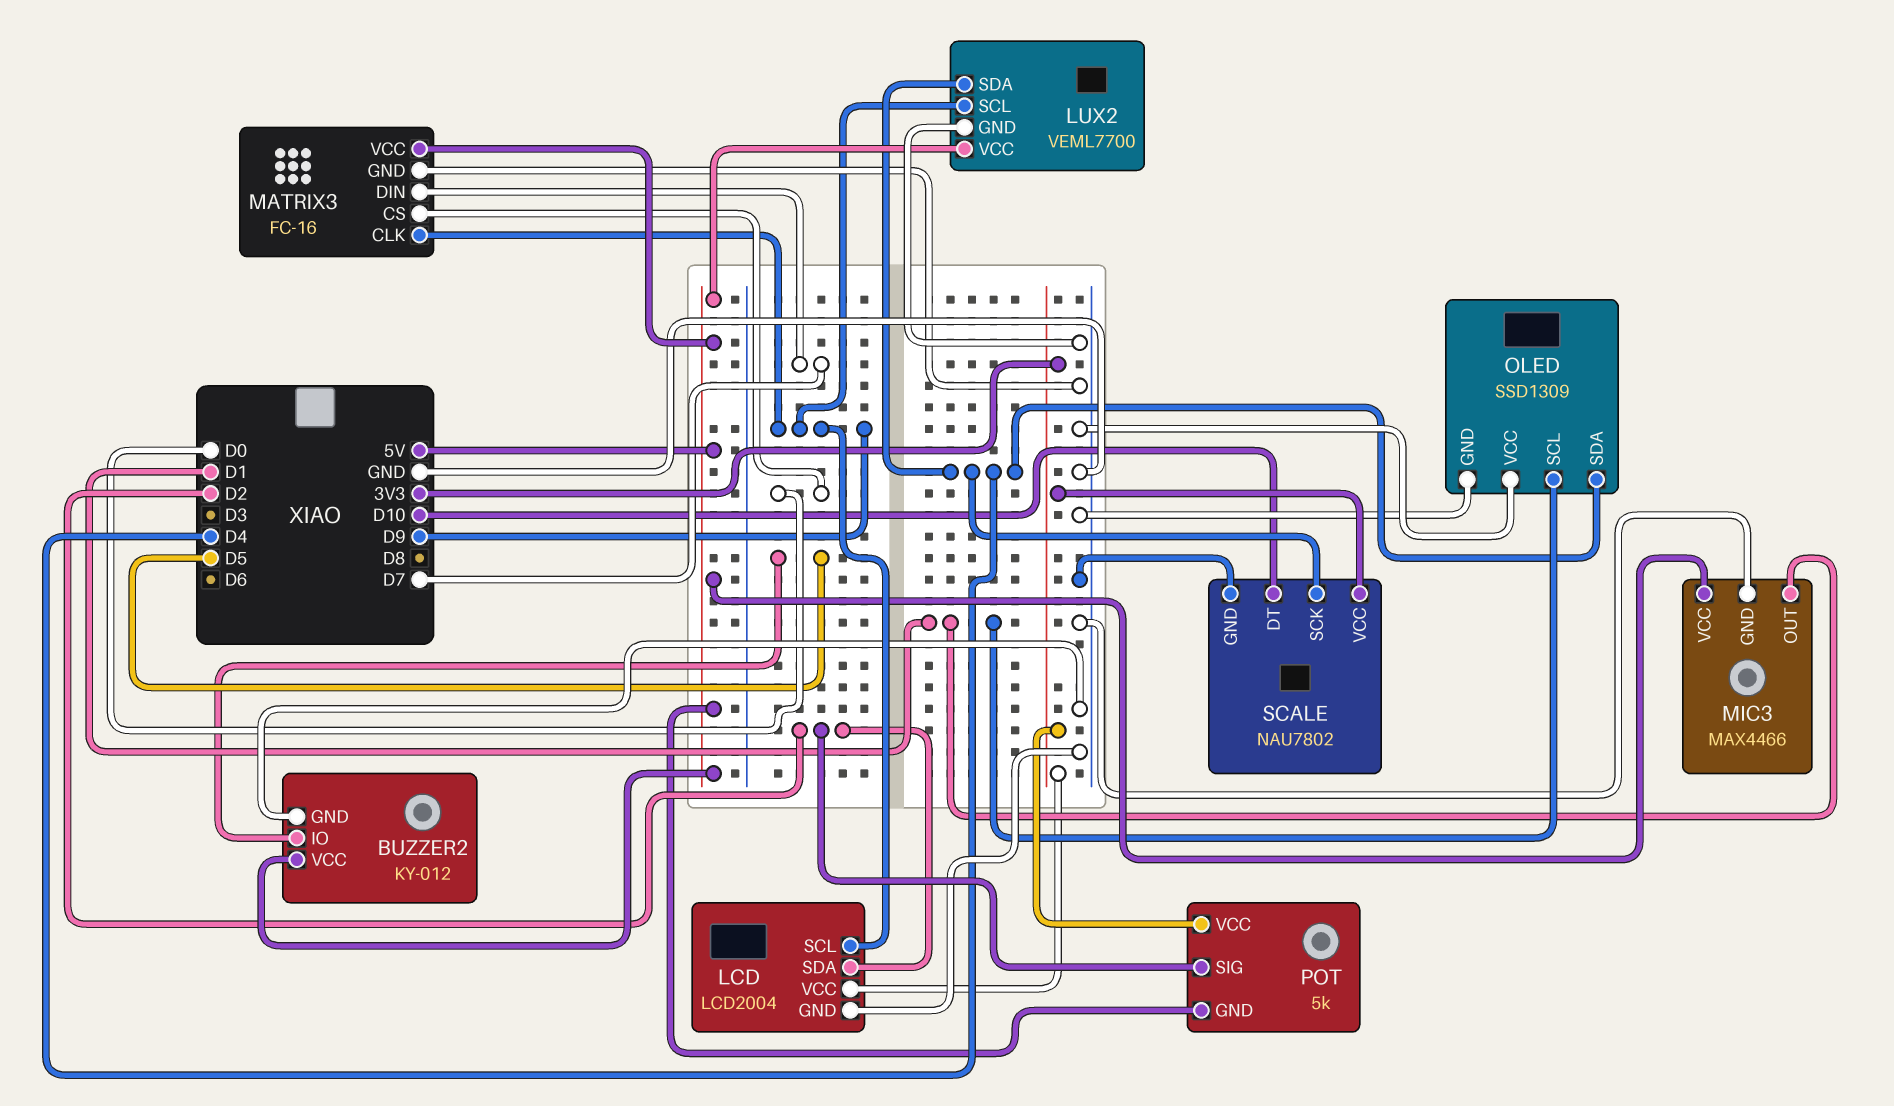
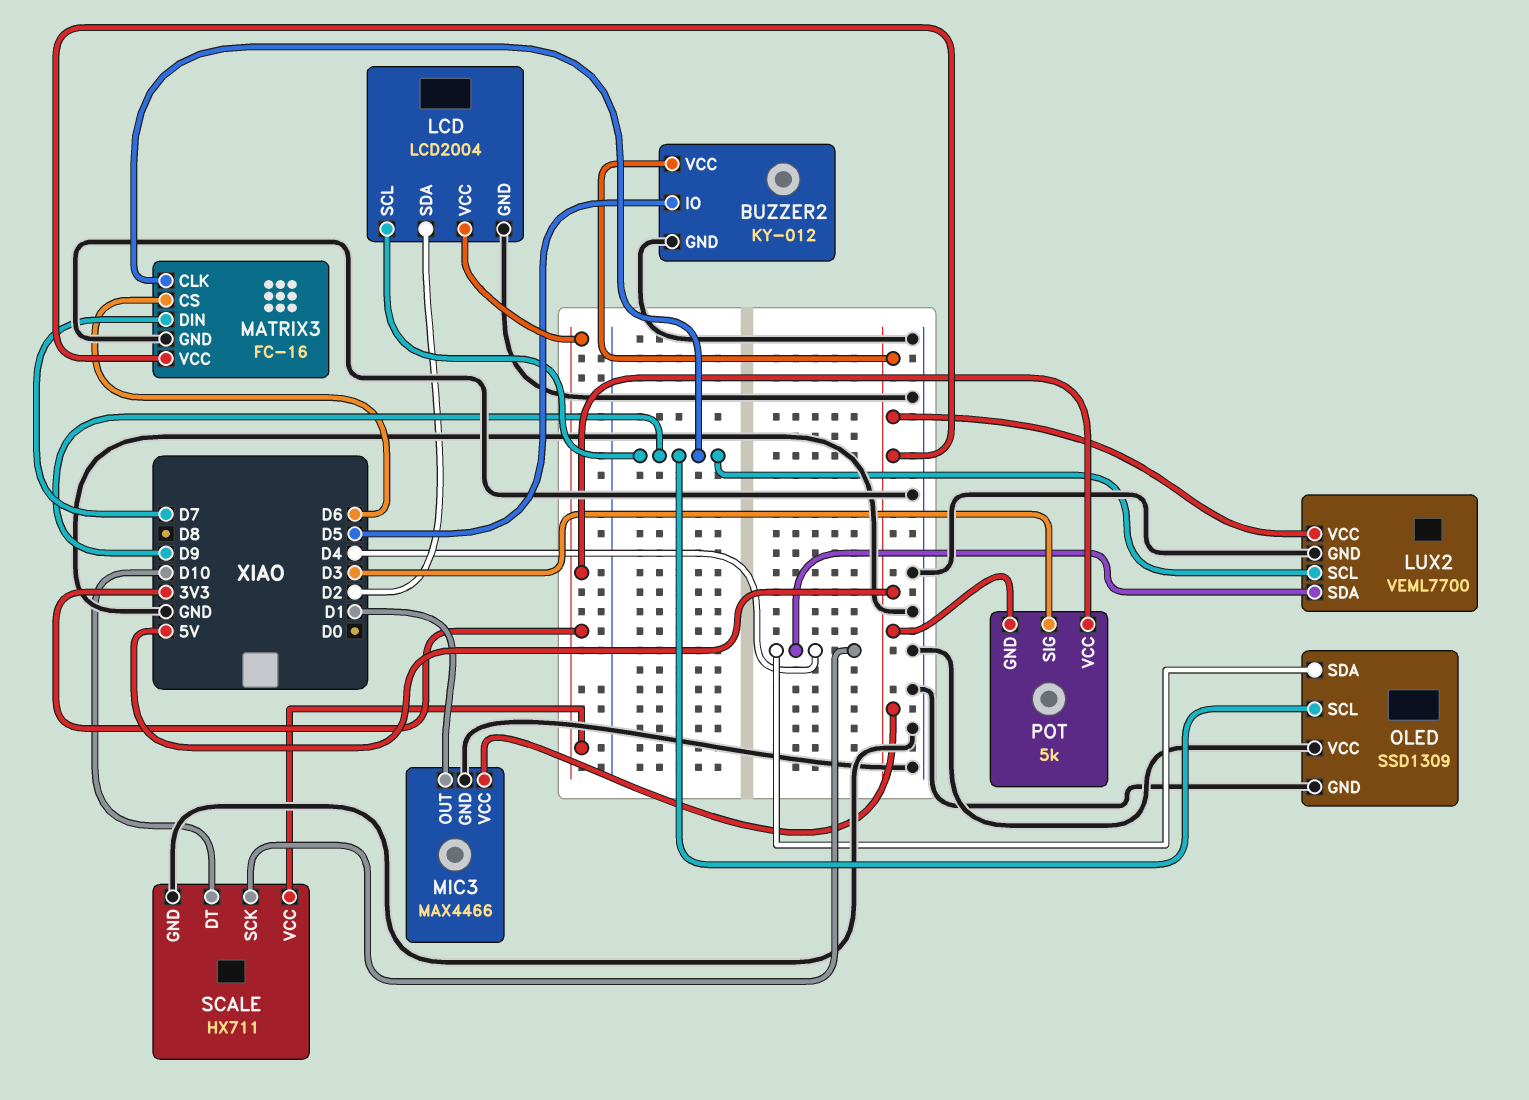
MATRIX3 pin CS: D0 -> D6
OLED pin SCL: D1 -> D9
POT pin SIG: D2 -> D3
SCALE: NAU7802 -> HX711

